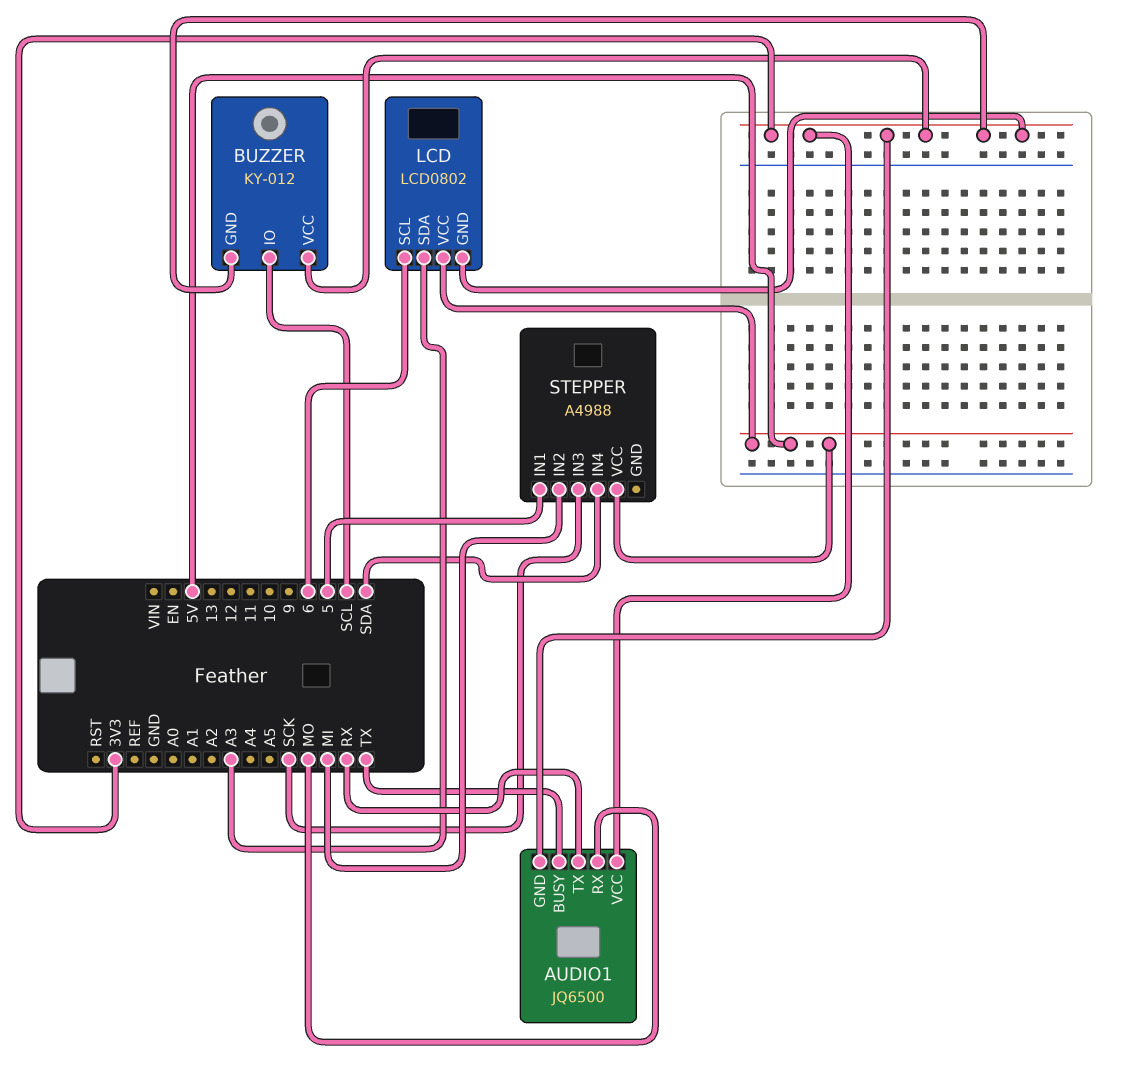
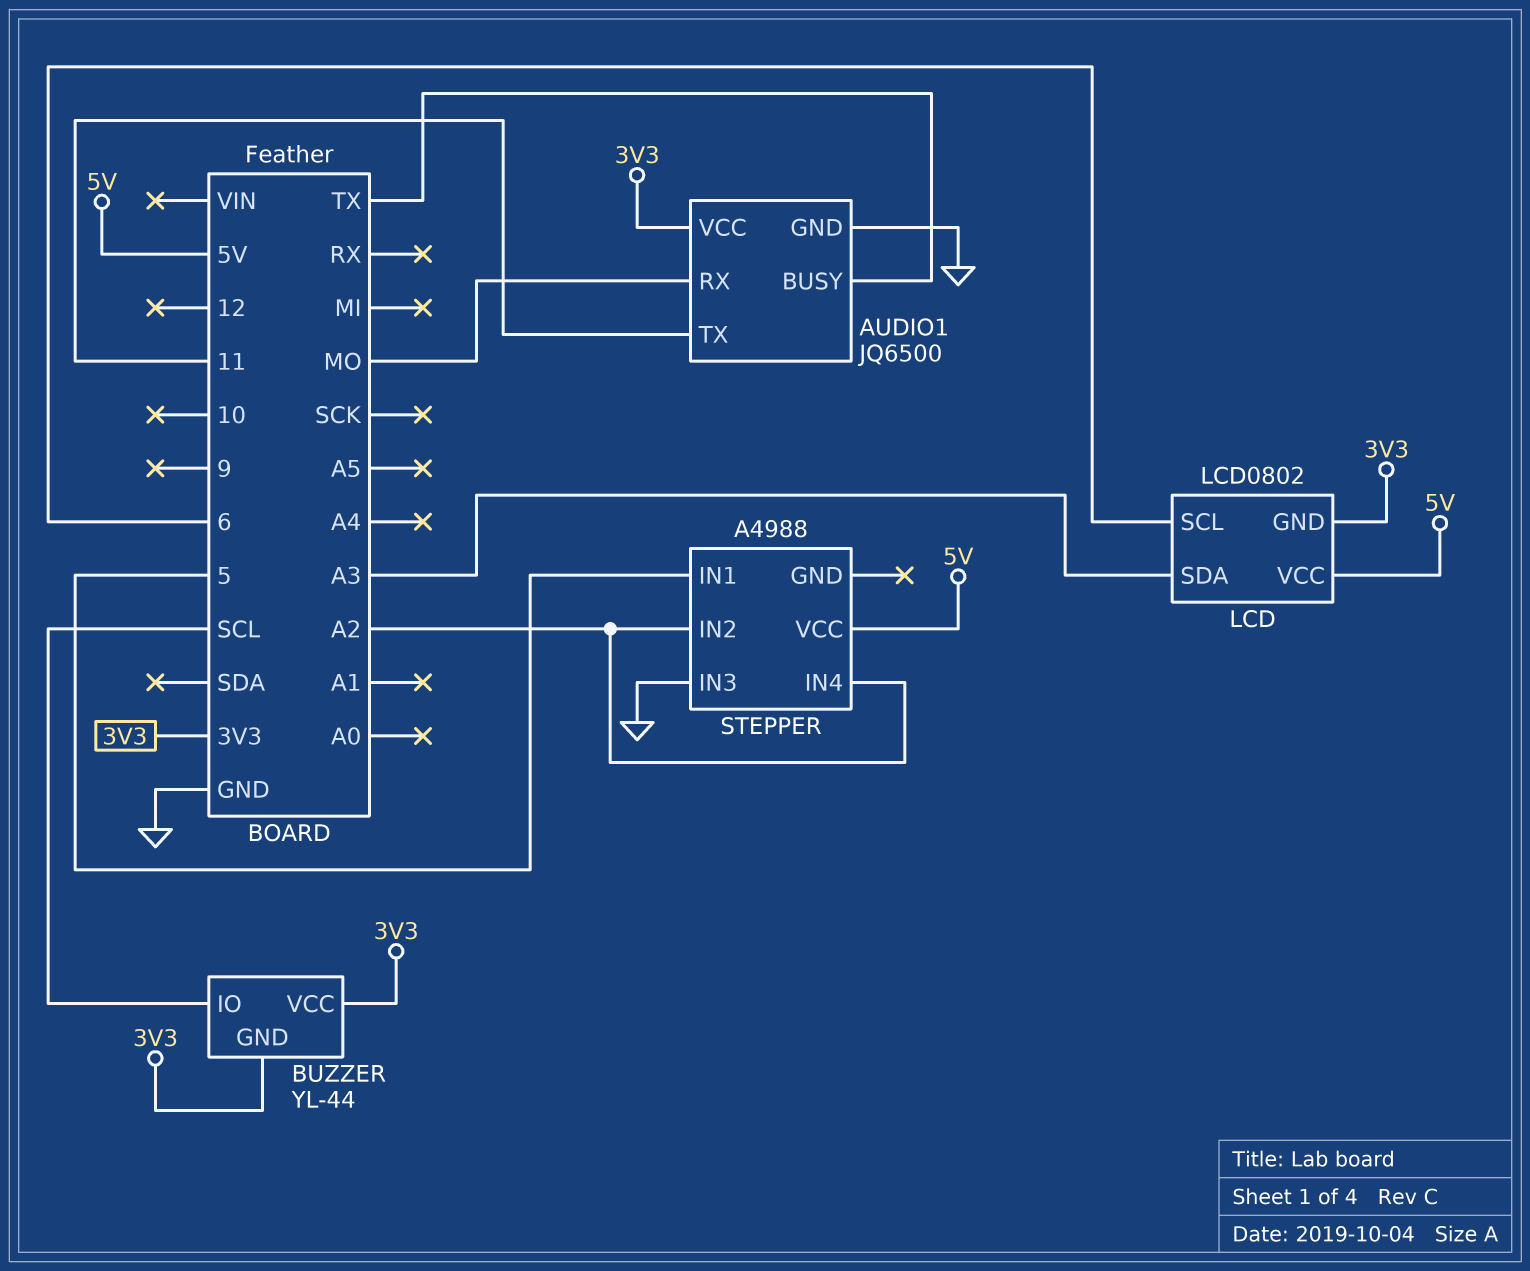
AUDIO1 pin GND: 3V3 -> GND
AUDIO1 pin TX: RX -> 11
BUZZER: KY-012 -> YL-44
STEPPER pin IN2: MI -> A2
STEPPER pin IN3: SCK -> GND
STEPPER pin IN4: SDA -> A2

